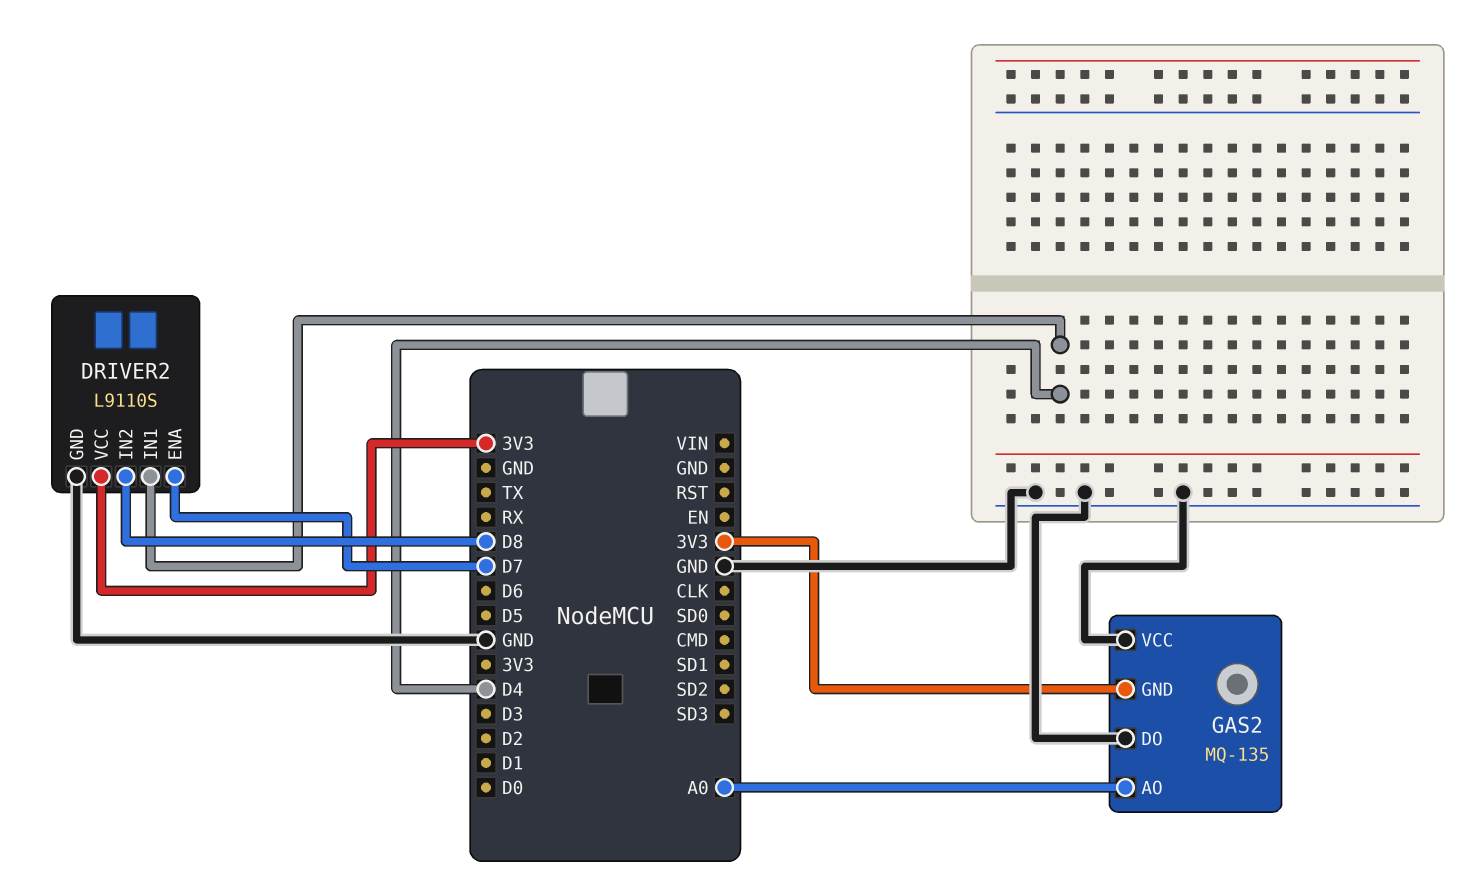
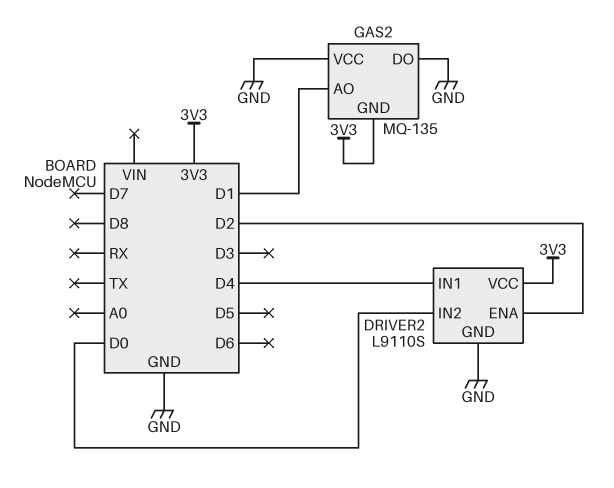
DRIVER2 pin ENA: D7 -> D2
DRIVER2 pin IN2: D8 -> D0
GAS2 pin AO: A0 -> D1

